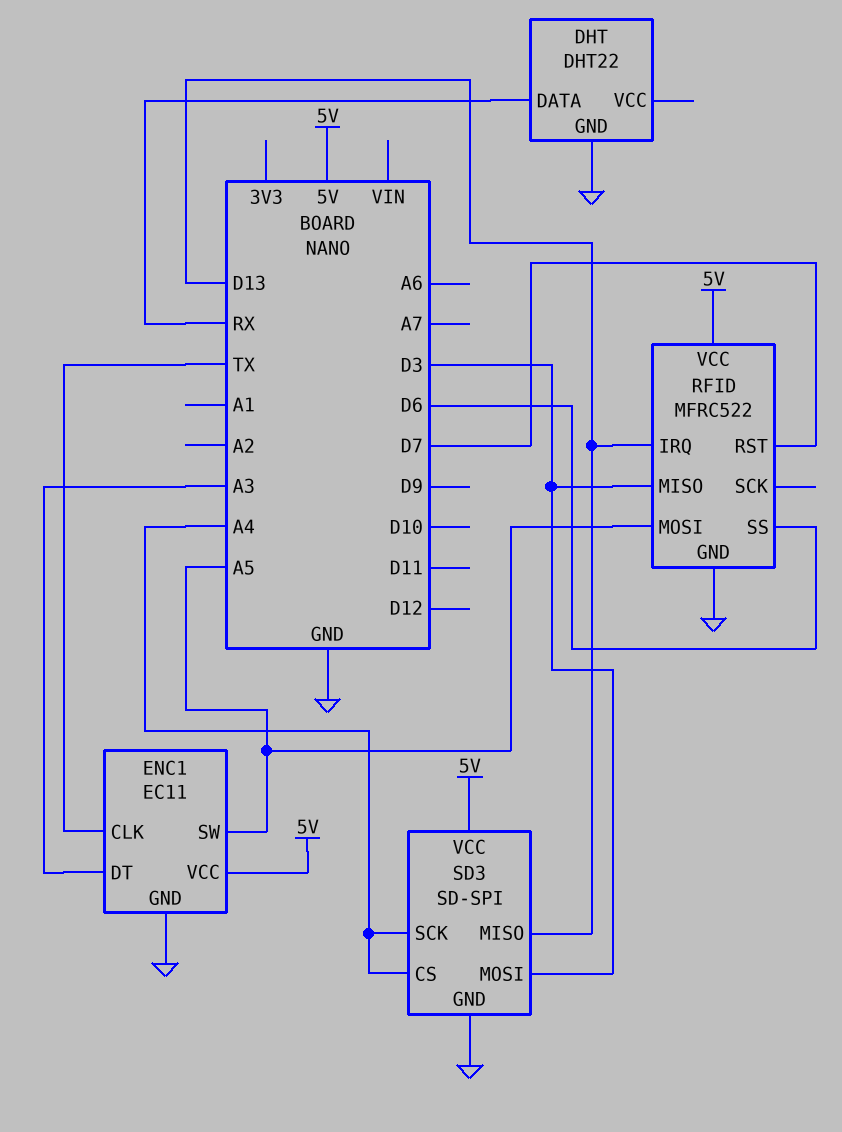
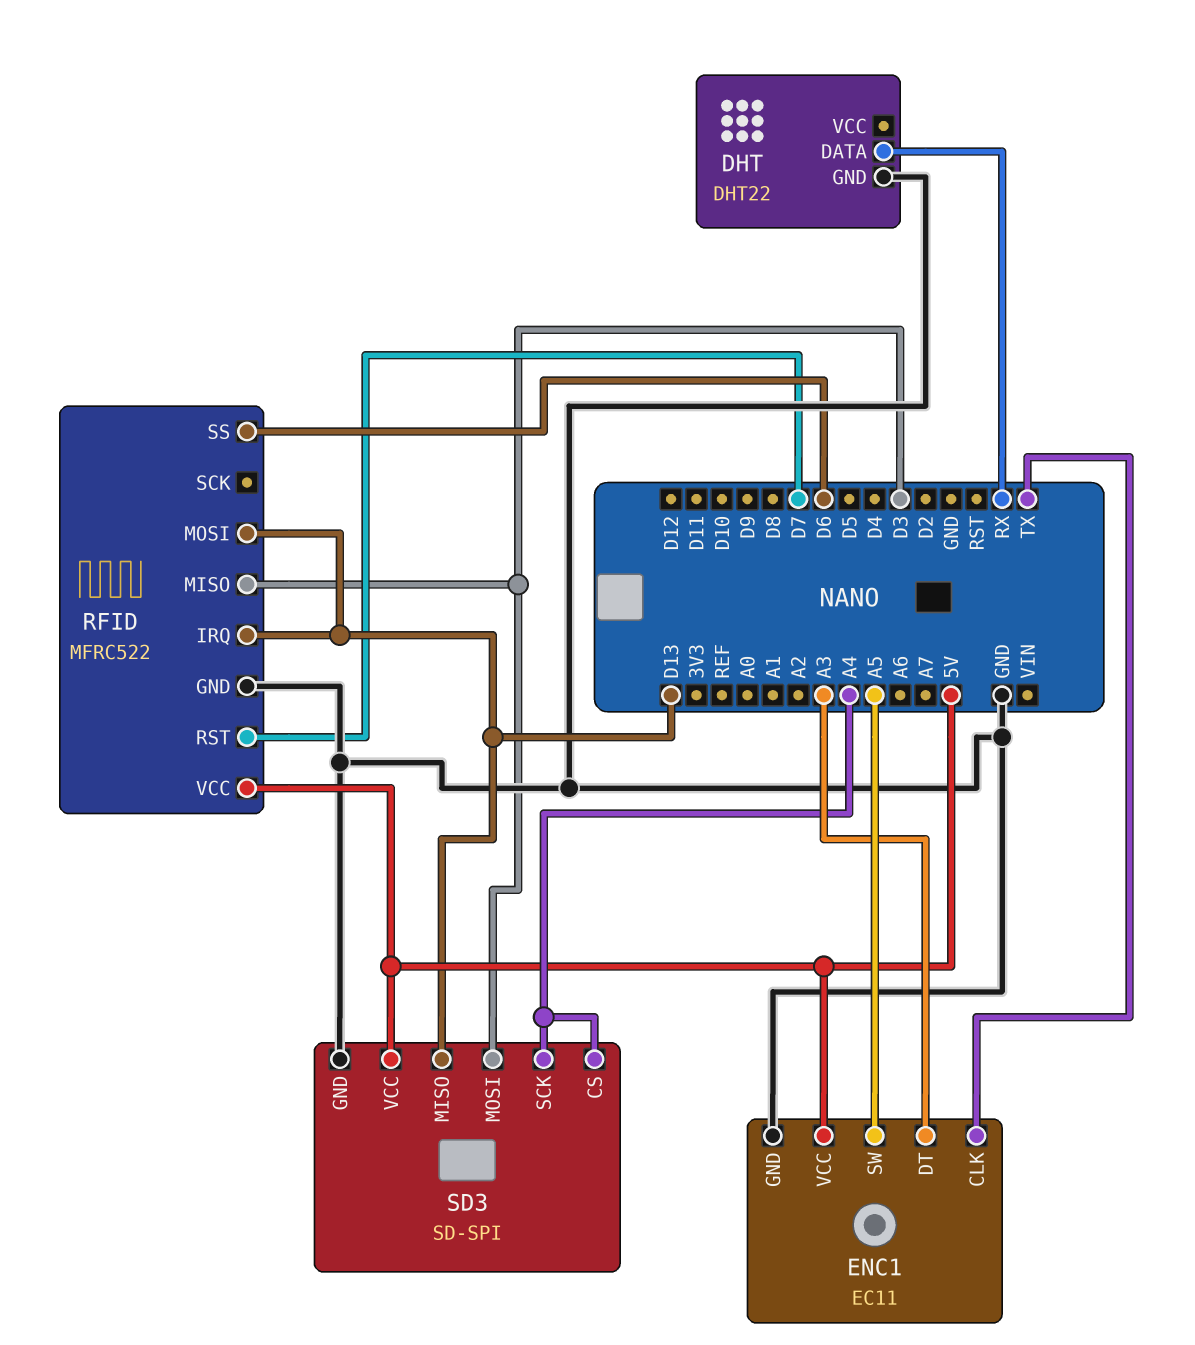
RFID pin MOSI: A5 -> D13

